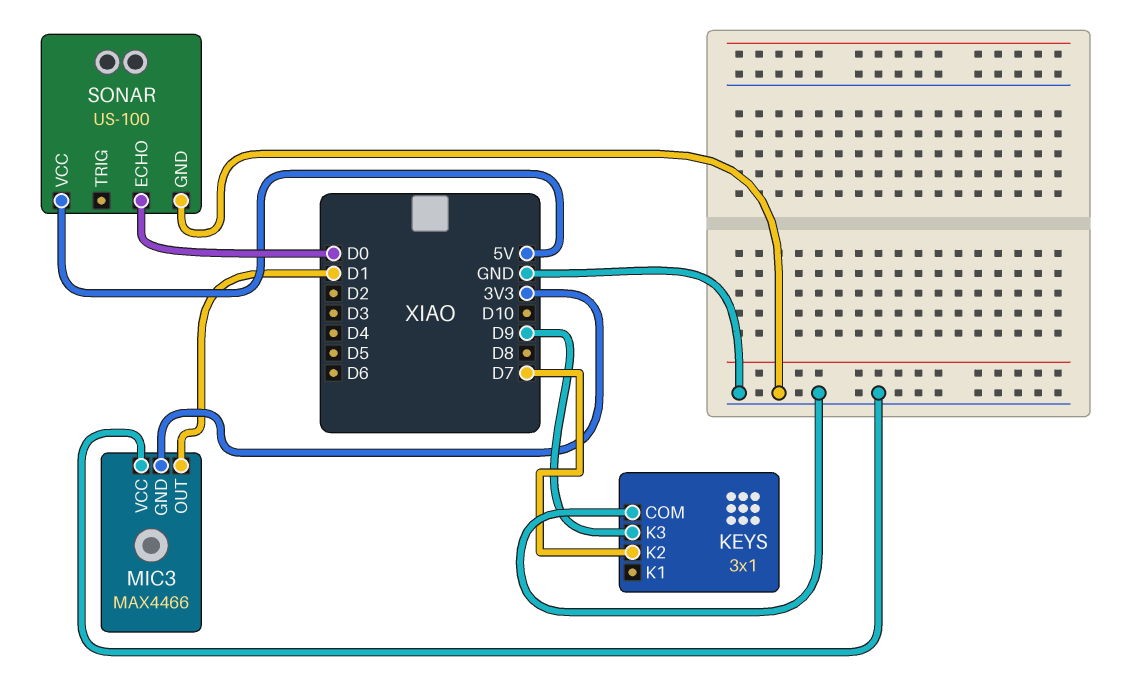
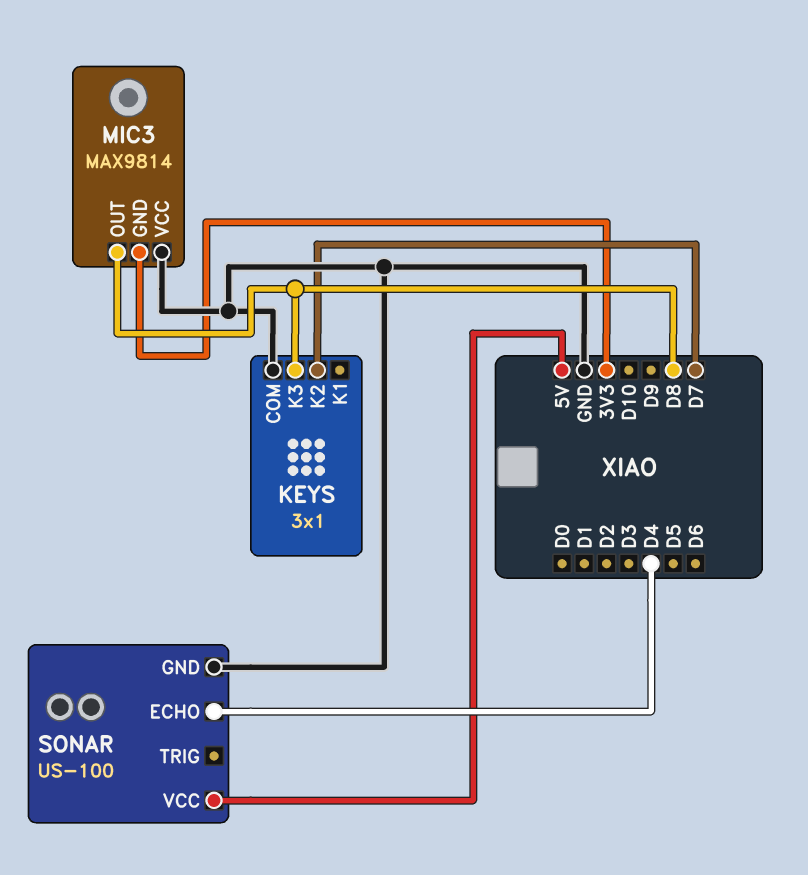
KEYS pin K3: D9 -> D8
MIC3: MAX4466 -> MAX9814
MIC3 pin OUT: D1 -> D8
SONAR pin ECHO: D0 -> D4

